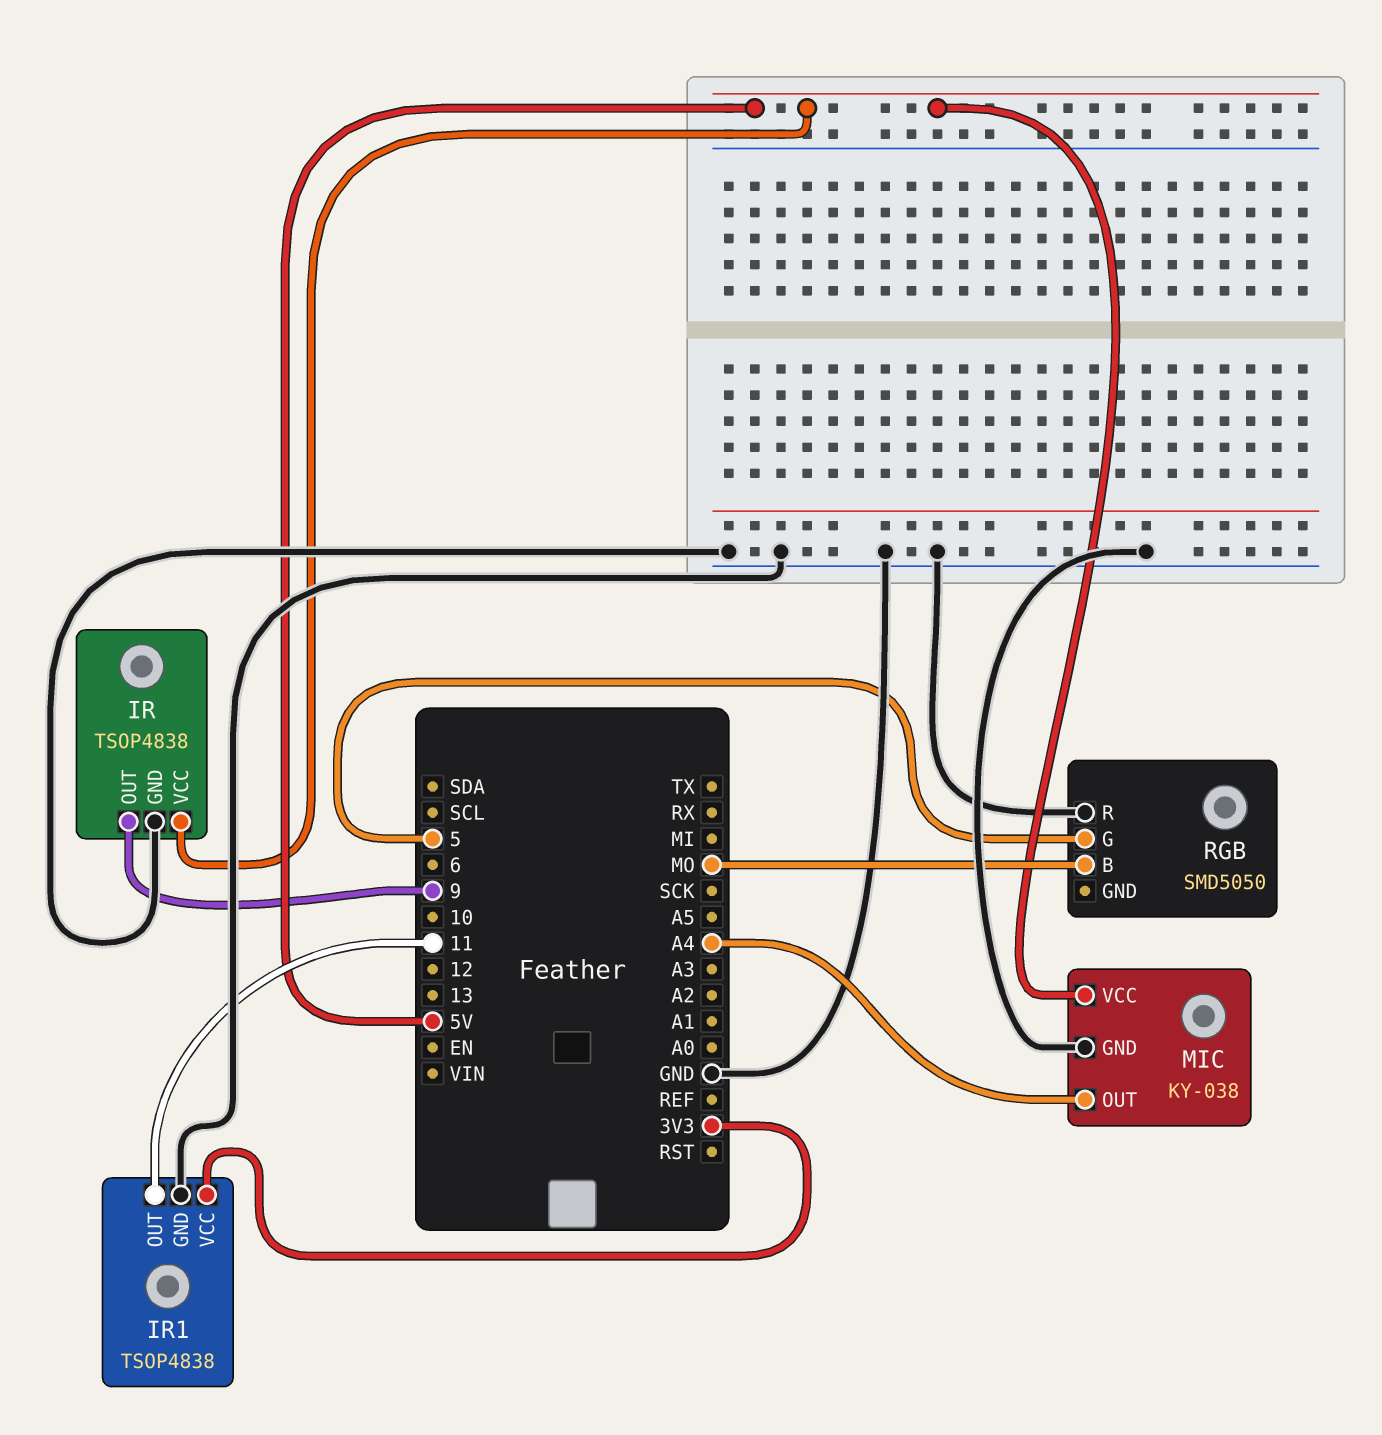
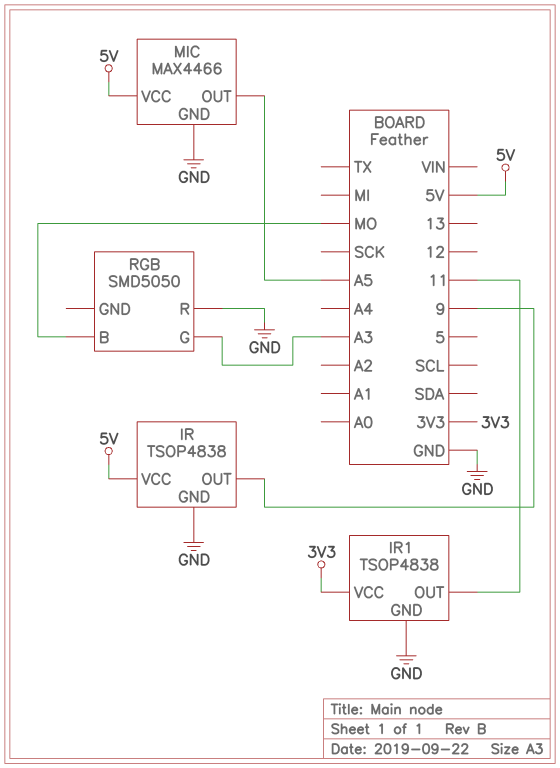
MIC: KY-038 -> MAX4466
MIC pin OUT: A4 -> A5
RGB pin G: 5 -> A3

